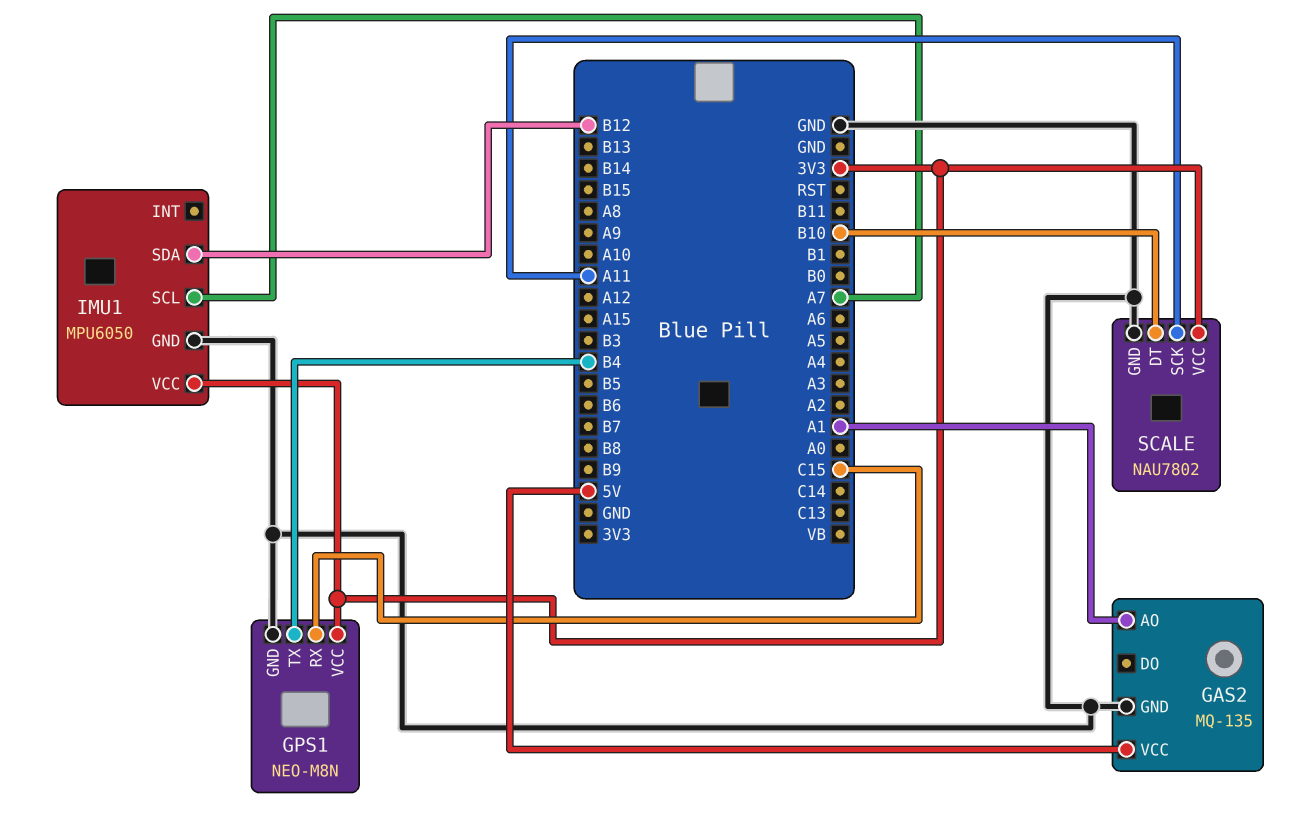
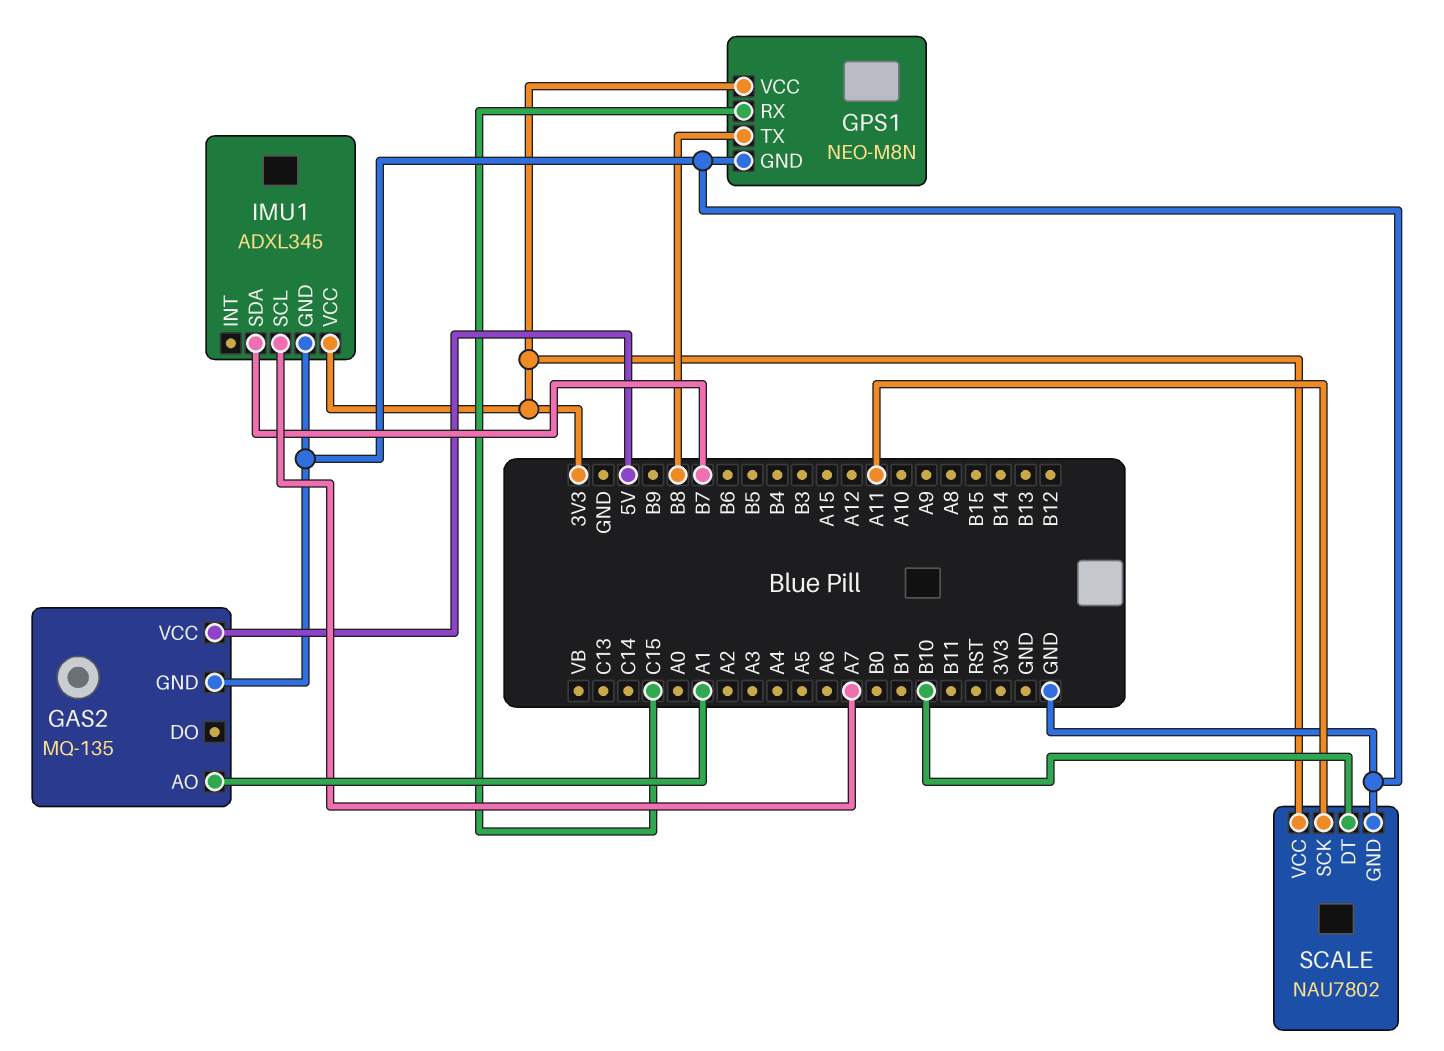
GPS1 pin TX: B4 -> B8
IMU1: MPU6050 -> ADXL345
IMU1 pin SDA: B12 -> B7

